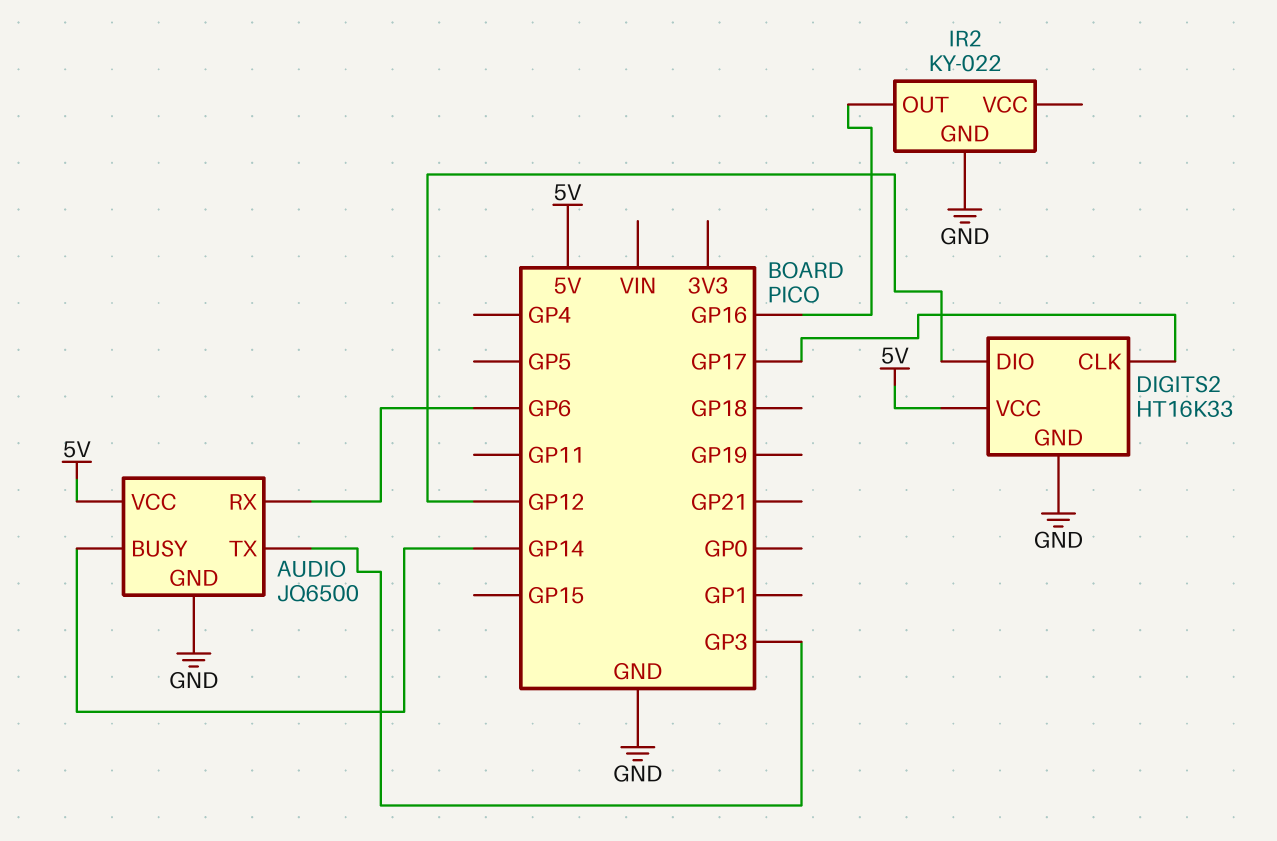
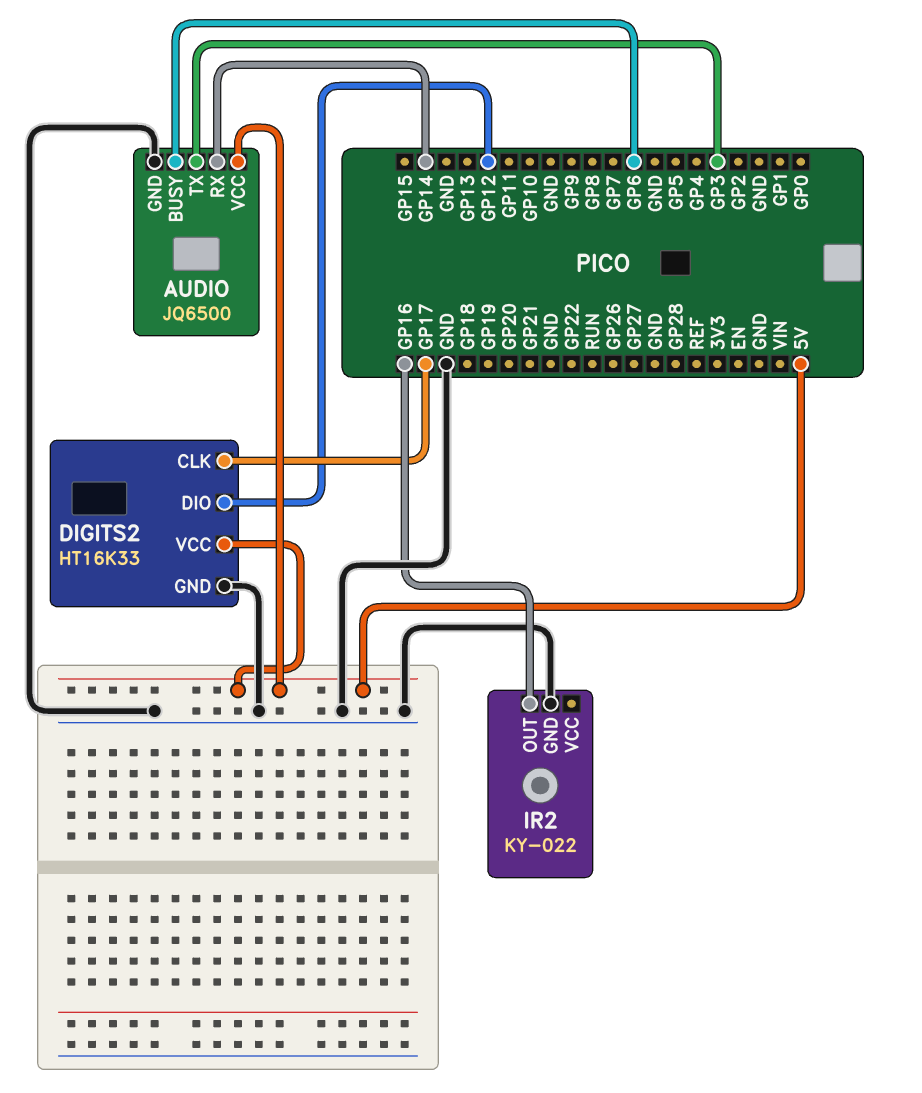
AUDIO pin BUSY: GP14 -> GP6
AUDIO pin RX: GP6 -> GP14

